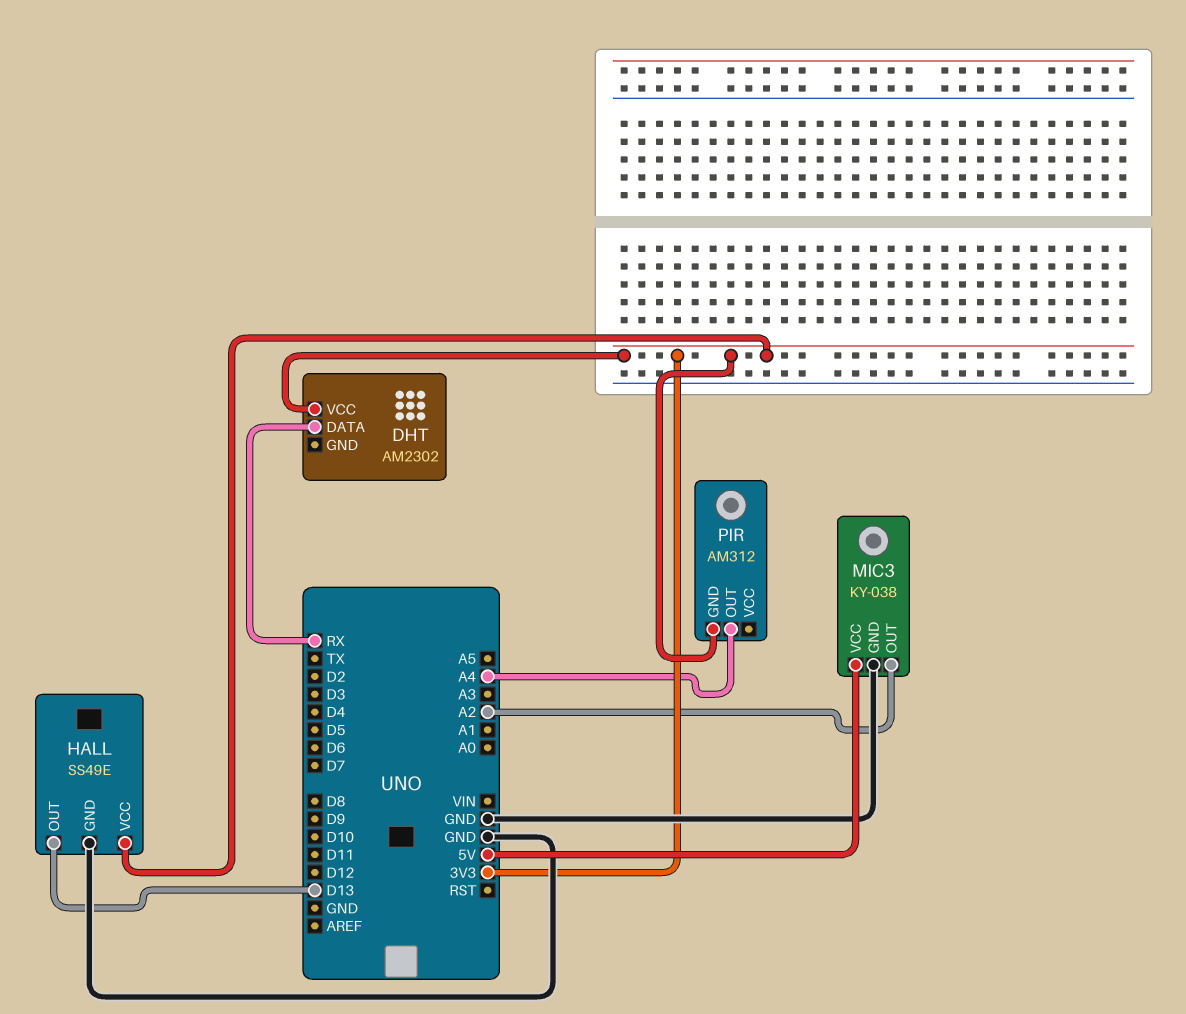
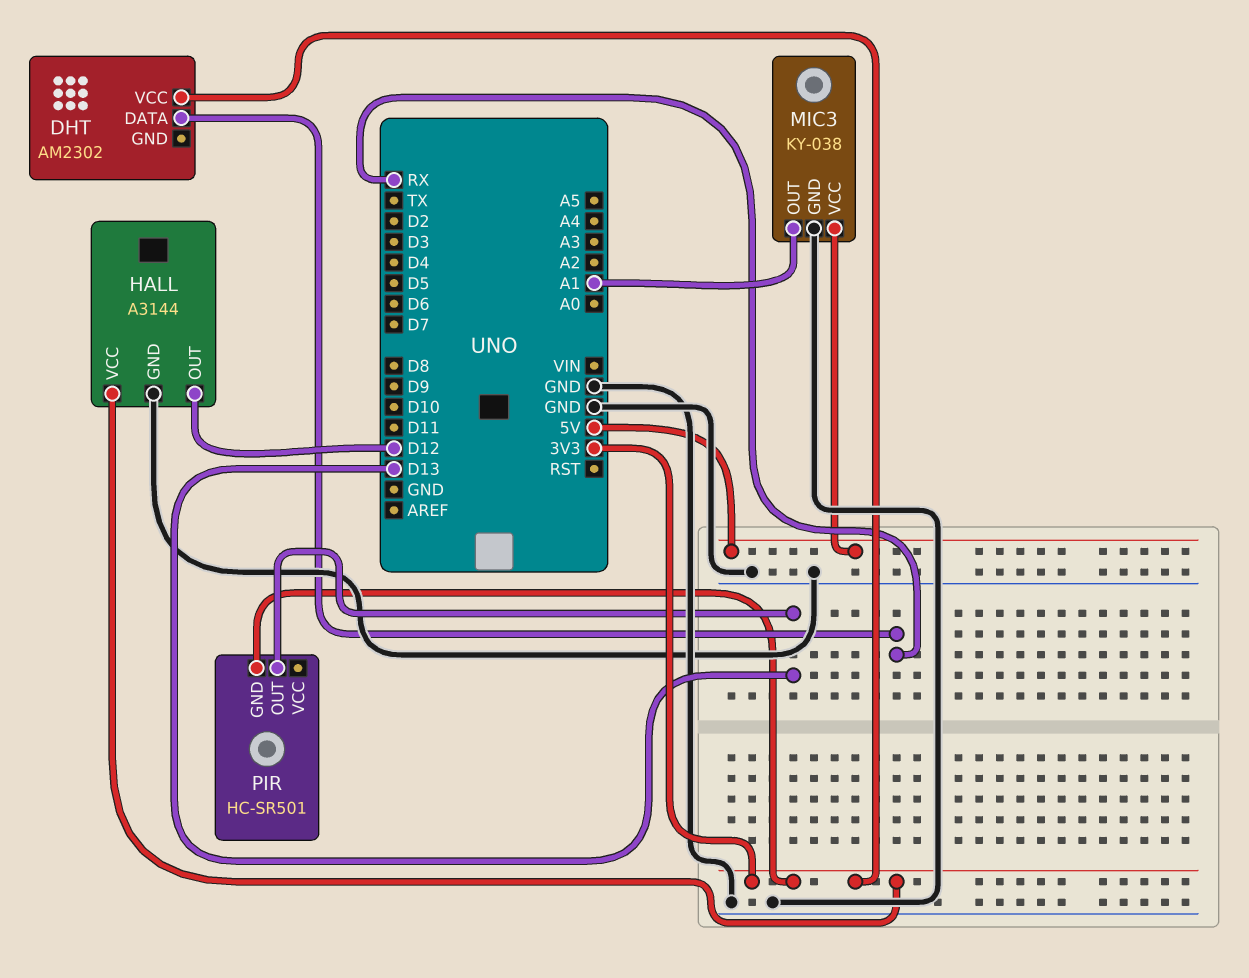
HALL: SS49E -> A3144
HALL pin OUT: D13 -> D12
MIC3 pin OUT: A2 -> A1
PIR: AM312 -> HC-SR501
PIR pin OUT: A4 -> D13

